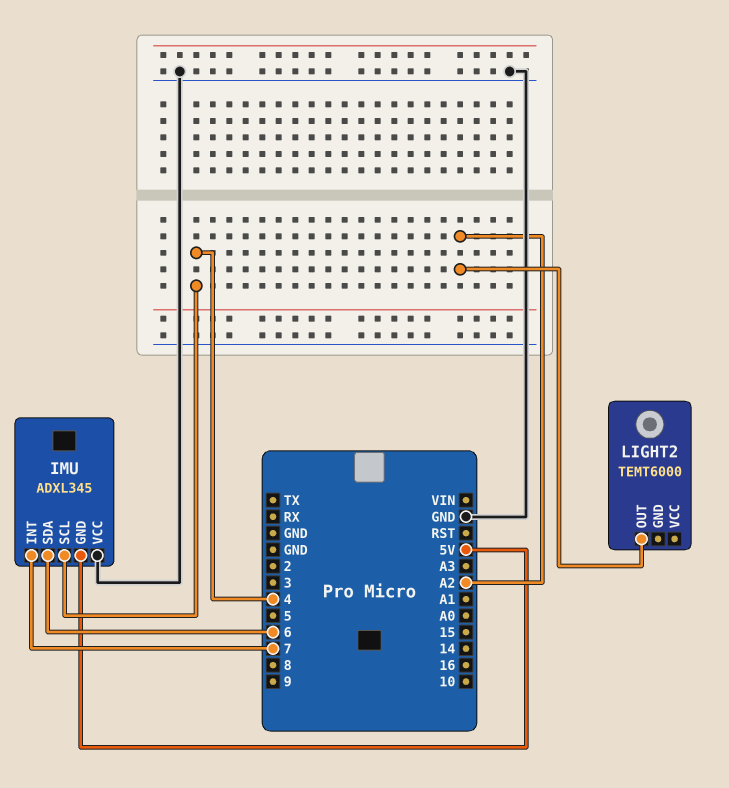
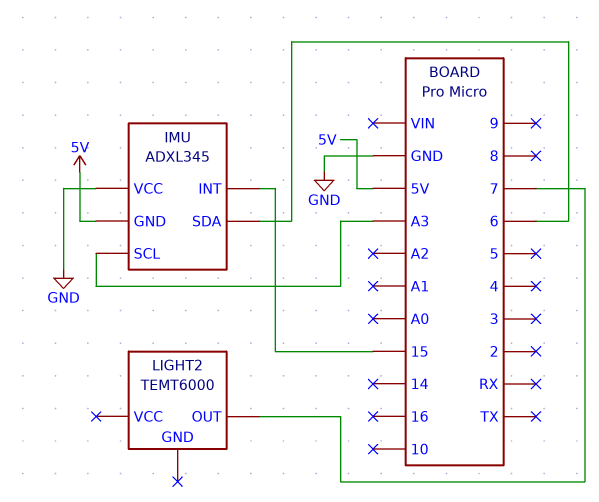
IMU pin INT: 7 -> 15
IMU pin SCL: 4 -> A3
LIGHT2 pin OUT: A2 -> 7

